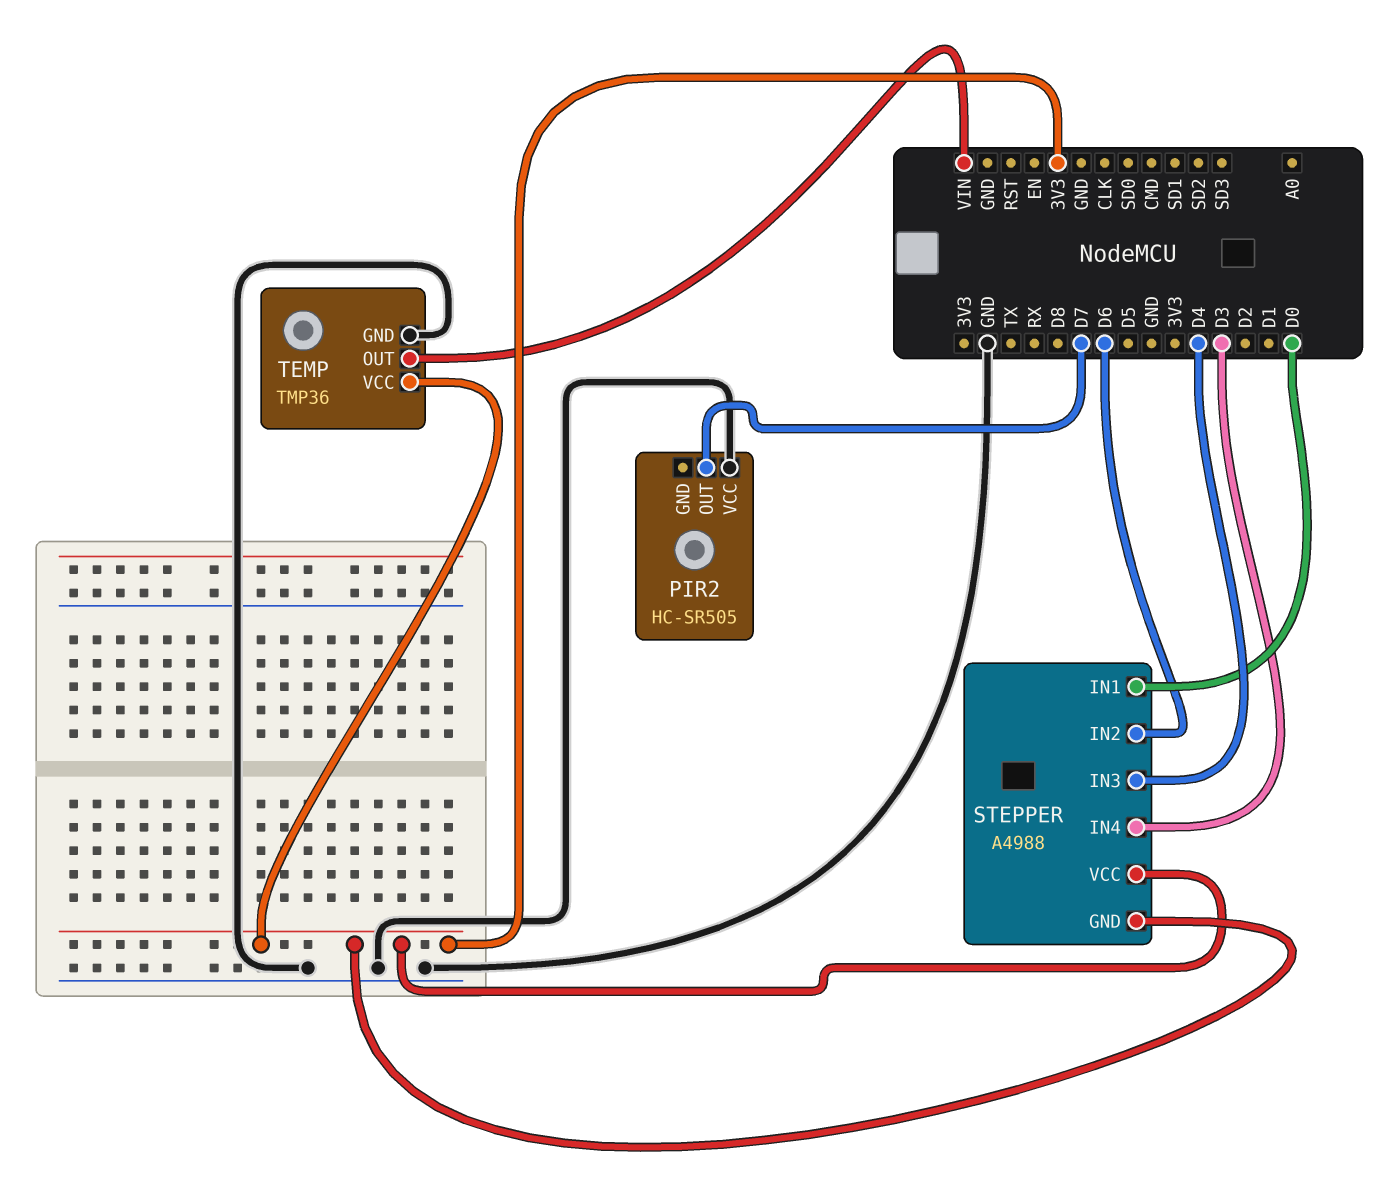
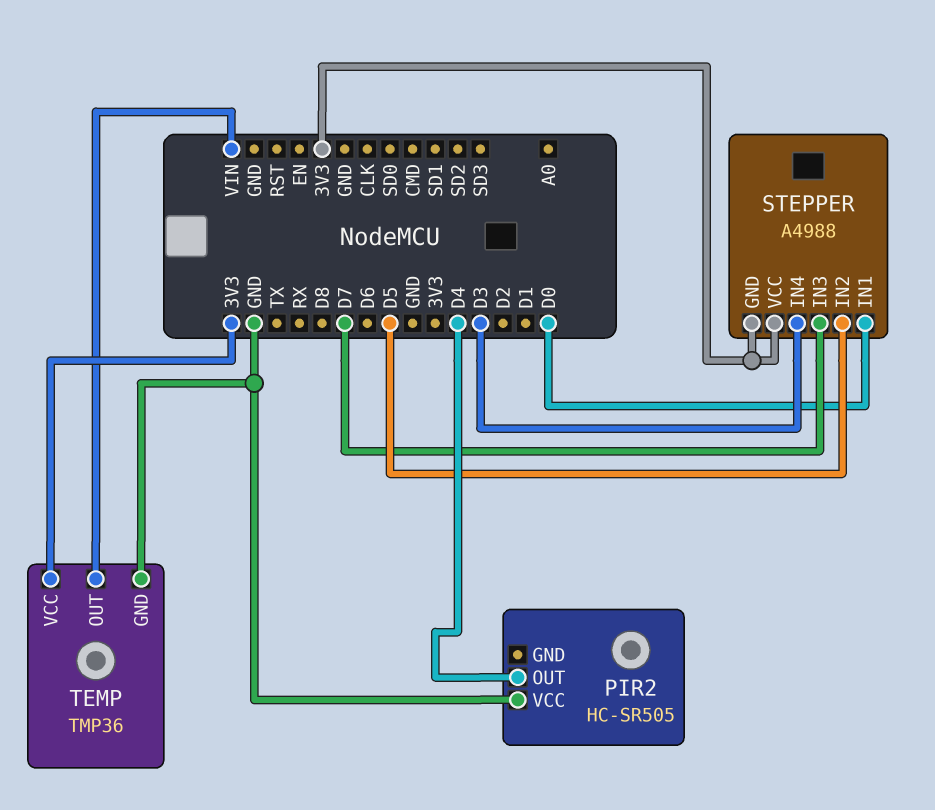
PIR2 pin OUT: D7 -> D4
STEPPER pin IN2: D6 -> D5
STEPPER pin IN3: D4 -> D7

